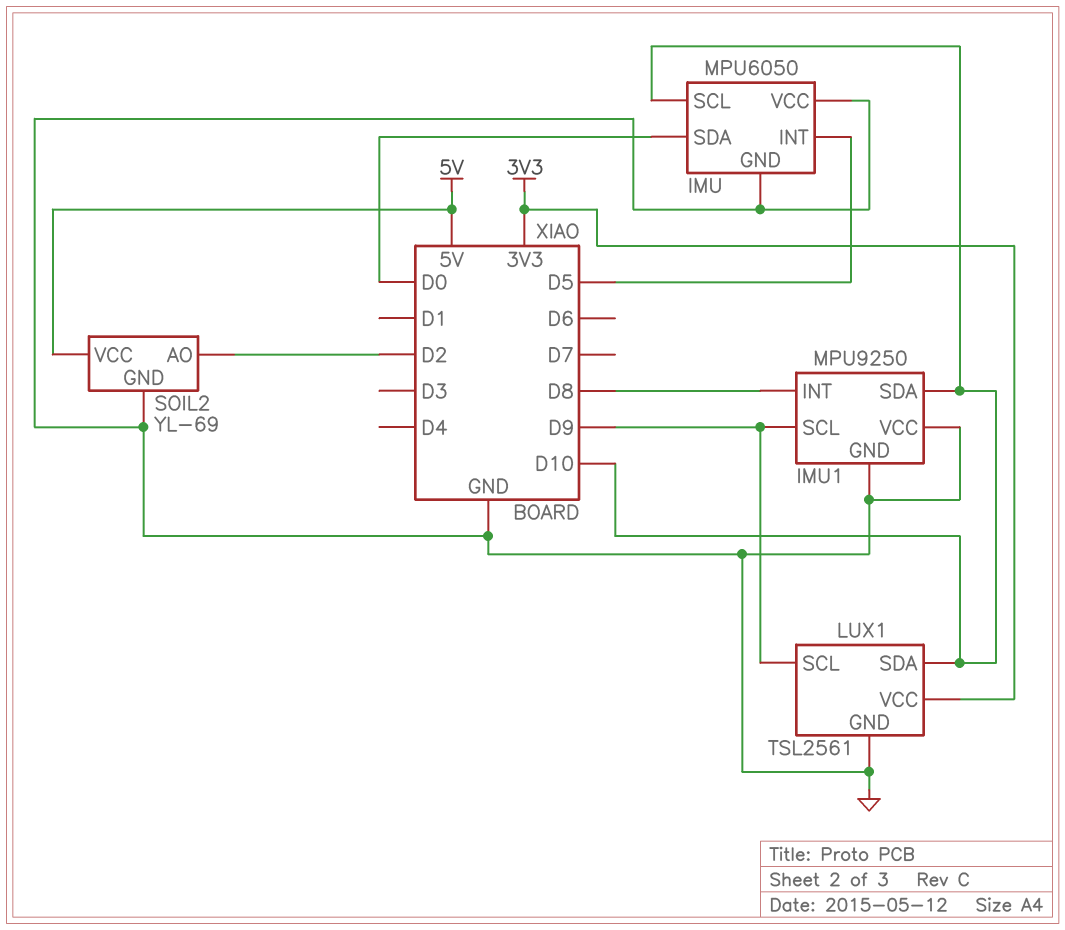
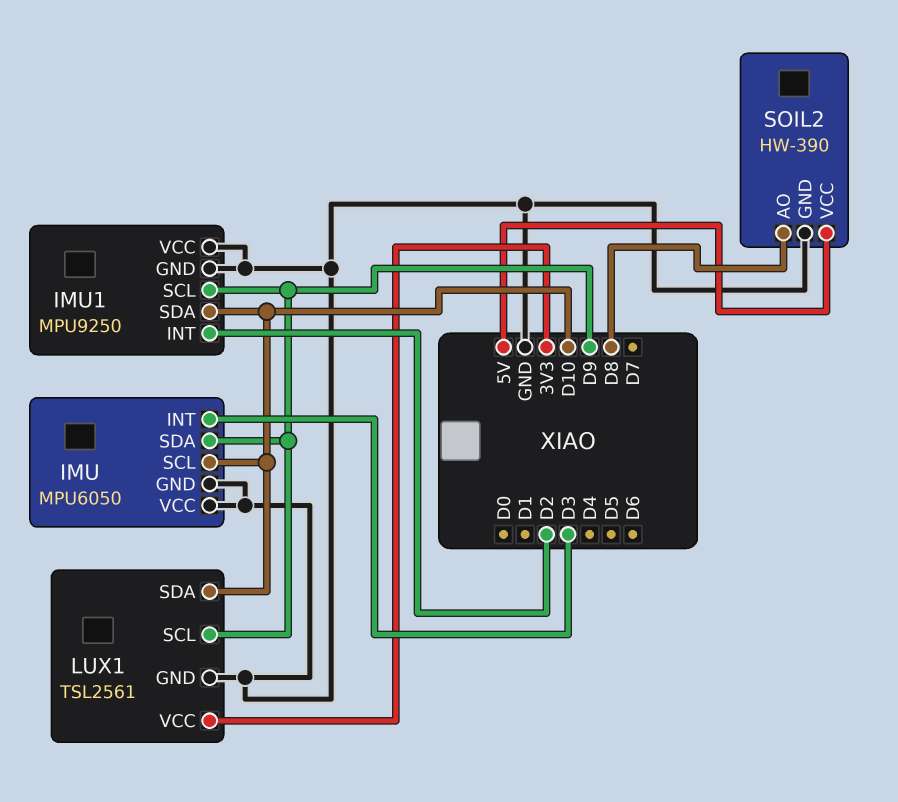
IMU pin INT: D5 -> D3
IMU pin SDA: D0 -> D9
IMU1 pin INT: D8 -> D2
SOIL2: YL-69 -> HW-390
SOIL2 pin AO: D2 -> D8

